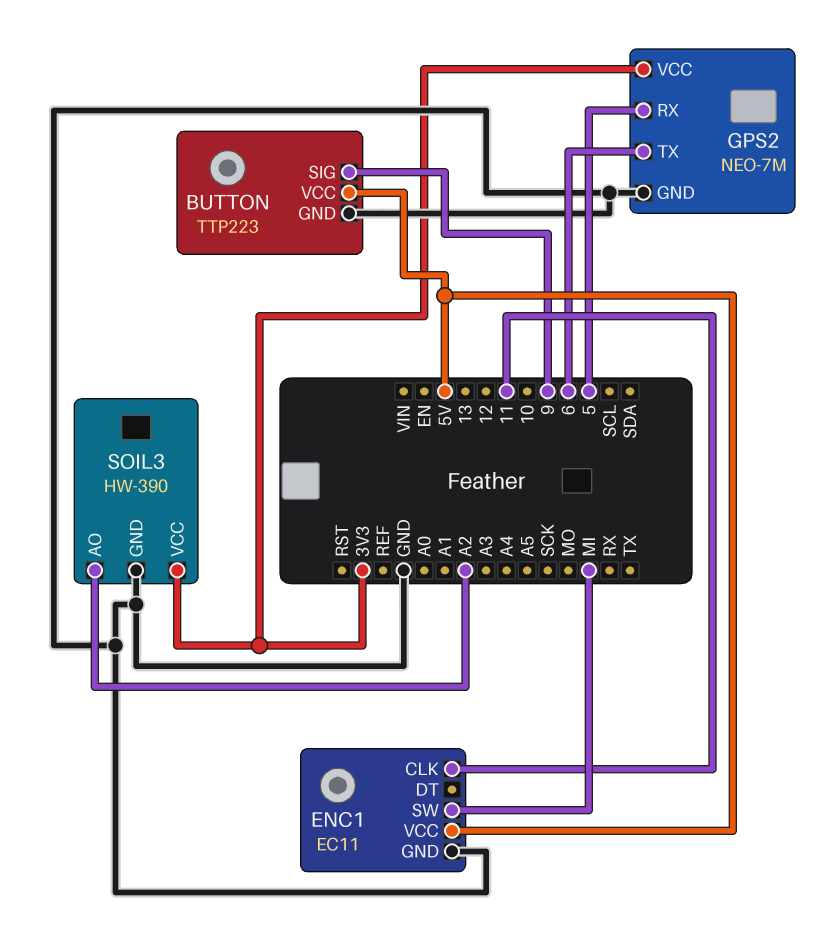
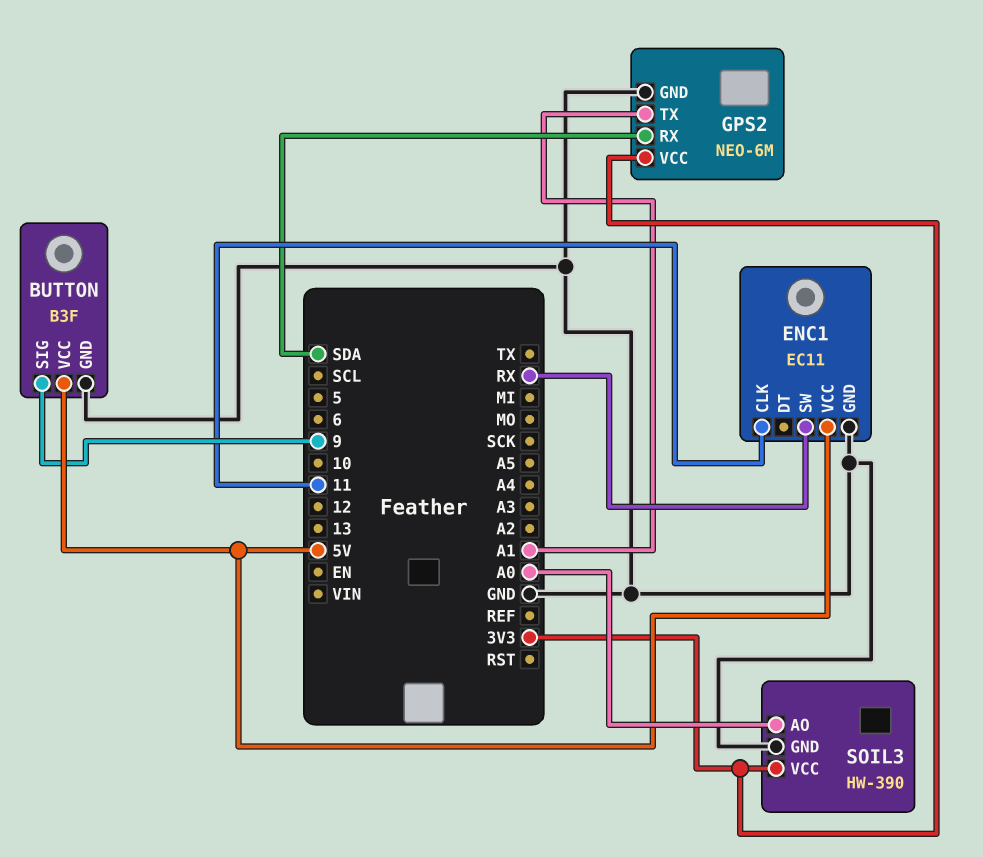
BUTTON: TTP223 -> B3F
ENC1 pin SW: MI -> RX
GPS2: NEO-7M -> NEO-6M
GPS2 pin RX: 5 -> SDA
GPS2 pin TX: 6 -> A1
SOIL3 pin AO: A2 -> A0

